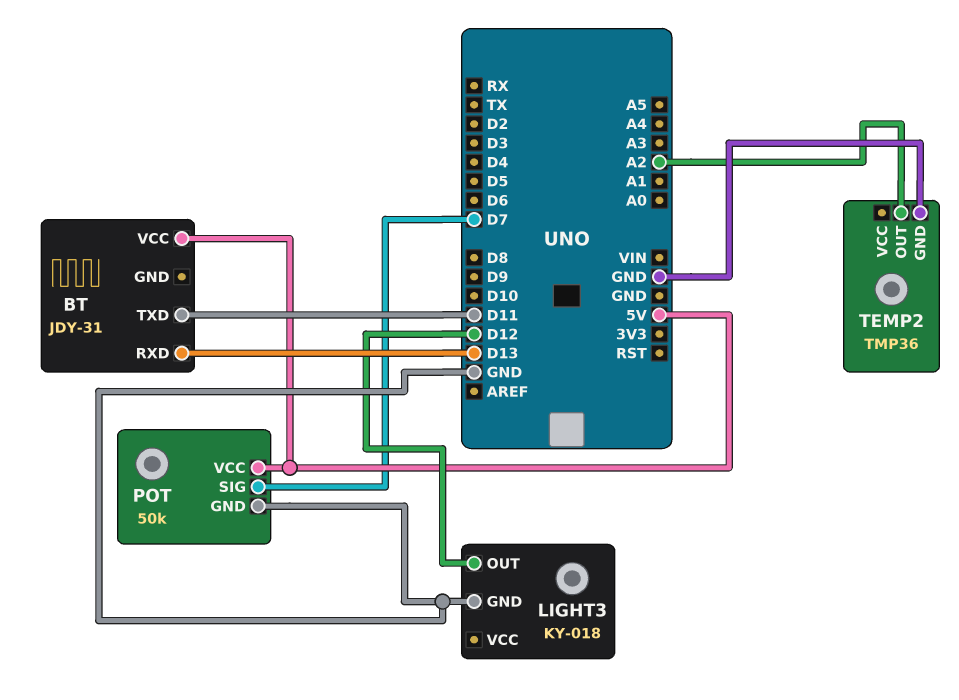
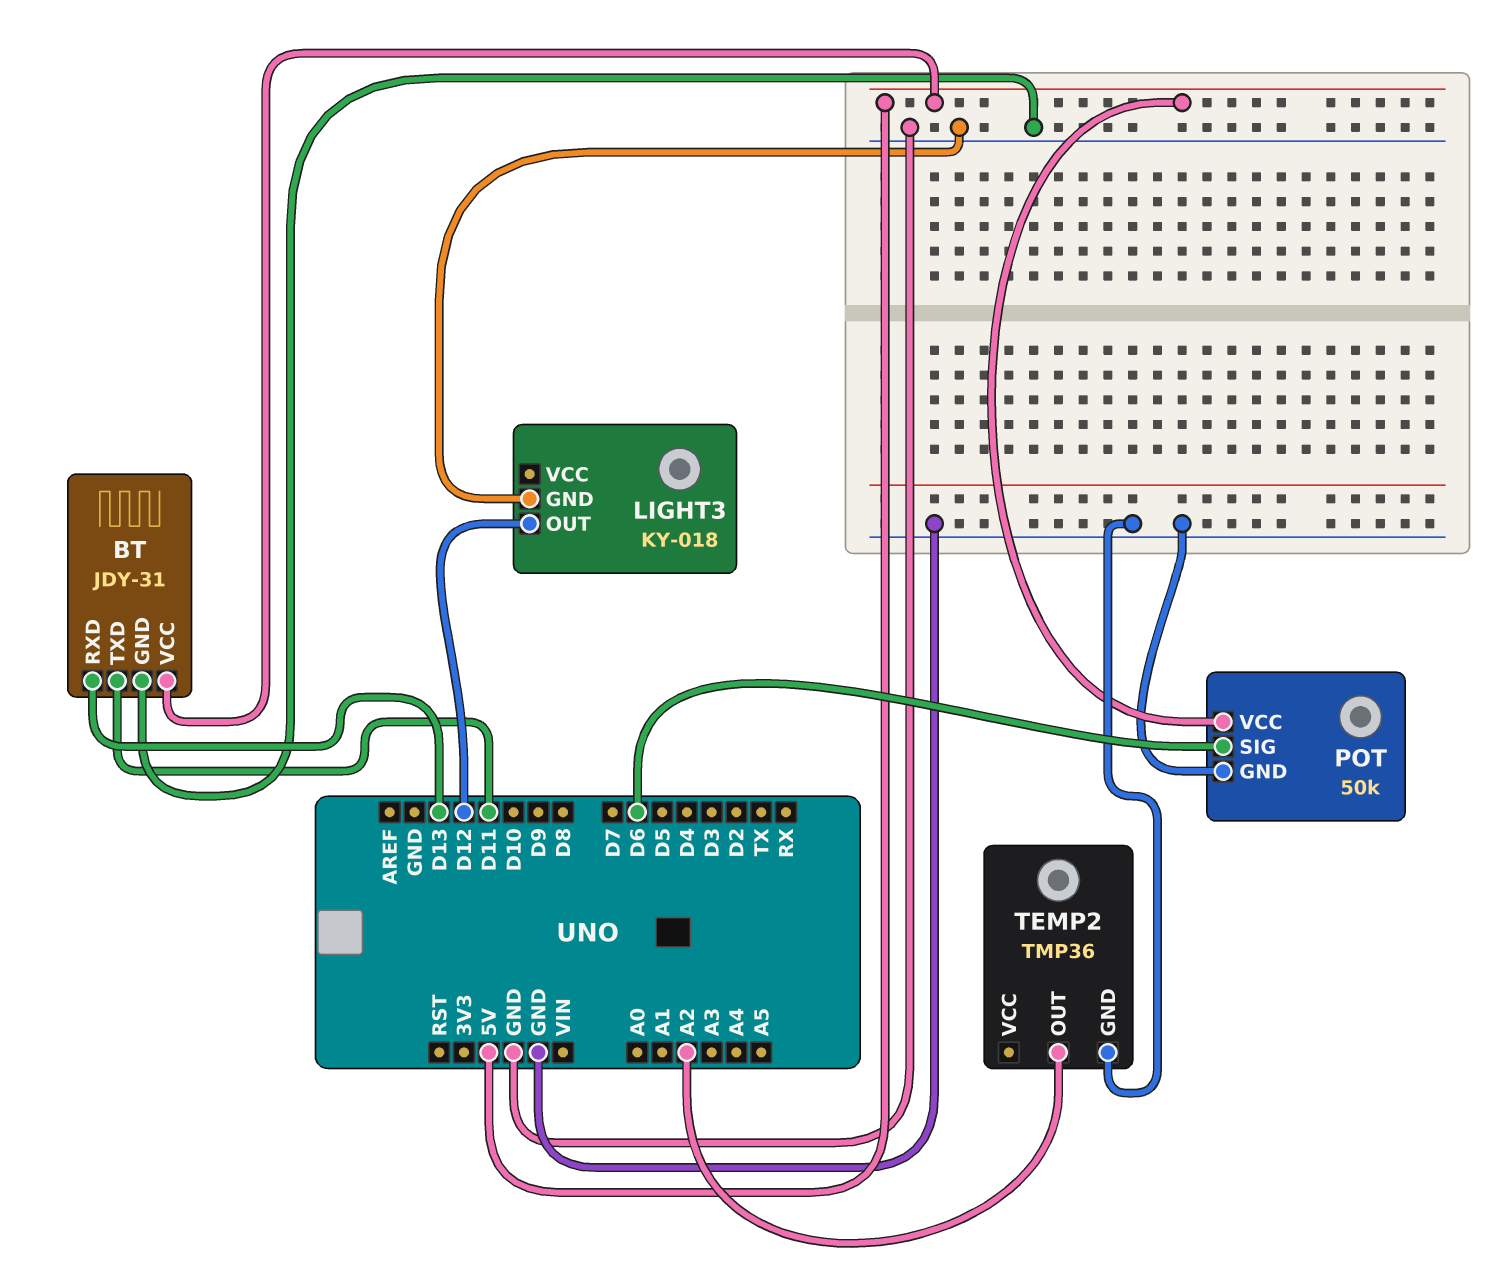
BT pin GND: none -> GND
POT pin SIG: D7 -> D6

